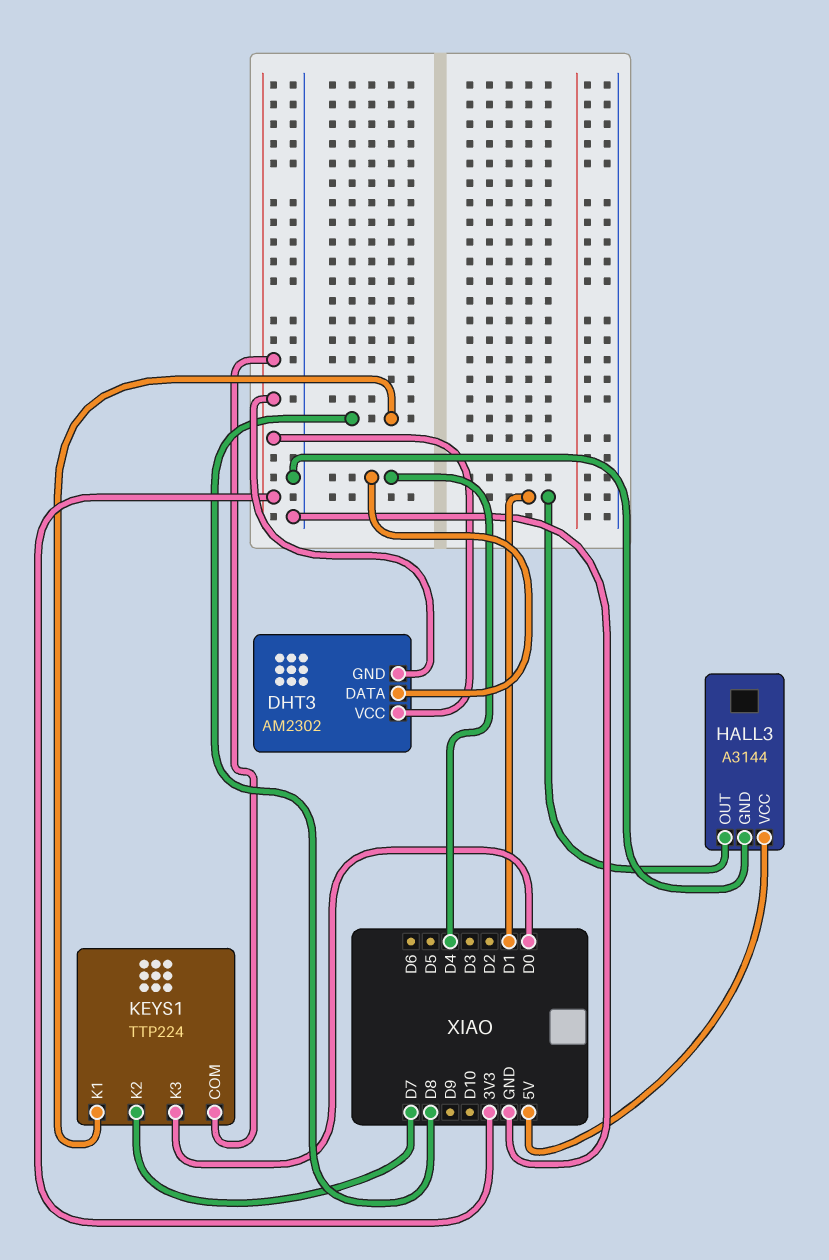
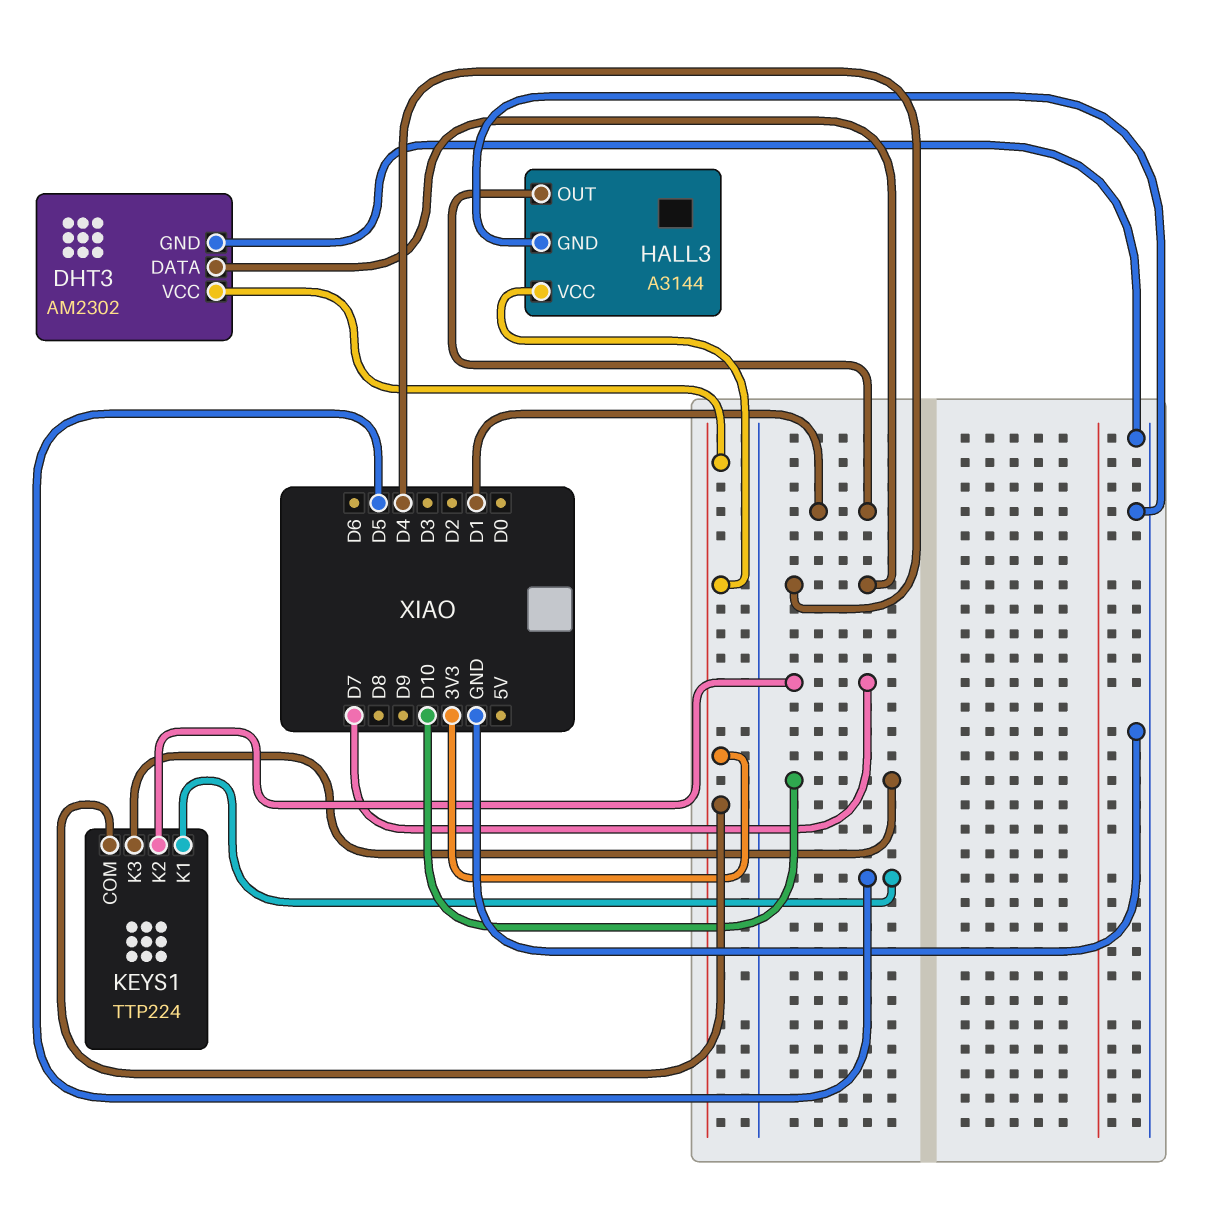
DHT3 pin GND: 3V3 -> GND
HALL3 pin VCC: 5V -> 3V3
KEYS1 pin K1: D8 -> D5
KEYS1 pin K3: D0 -> D10

